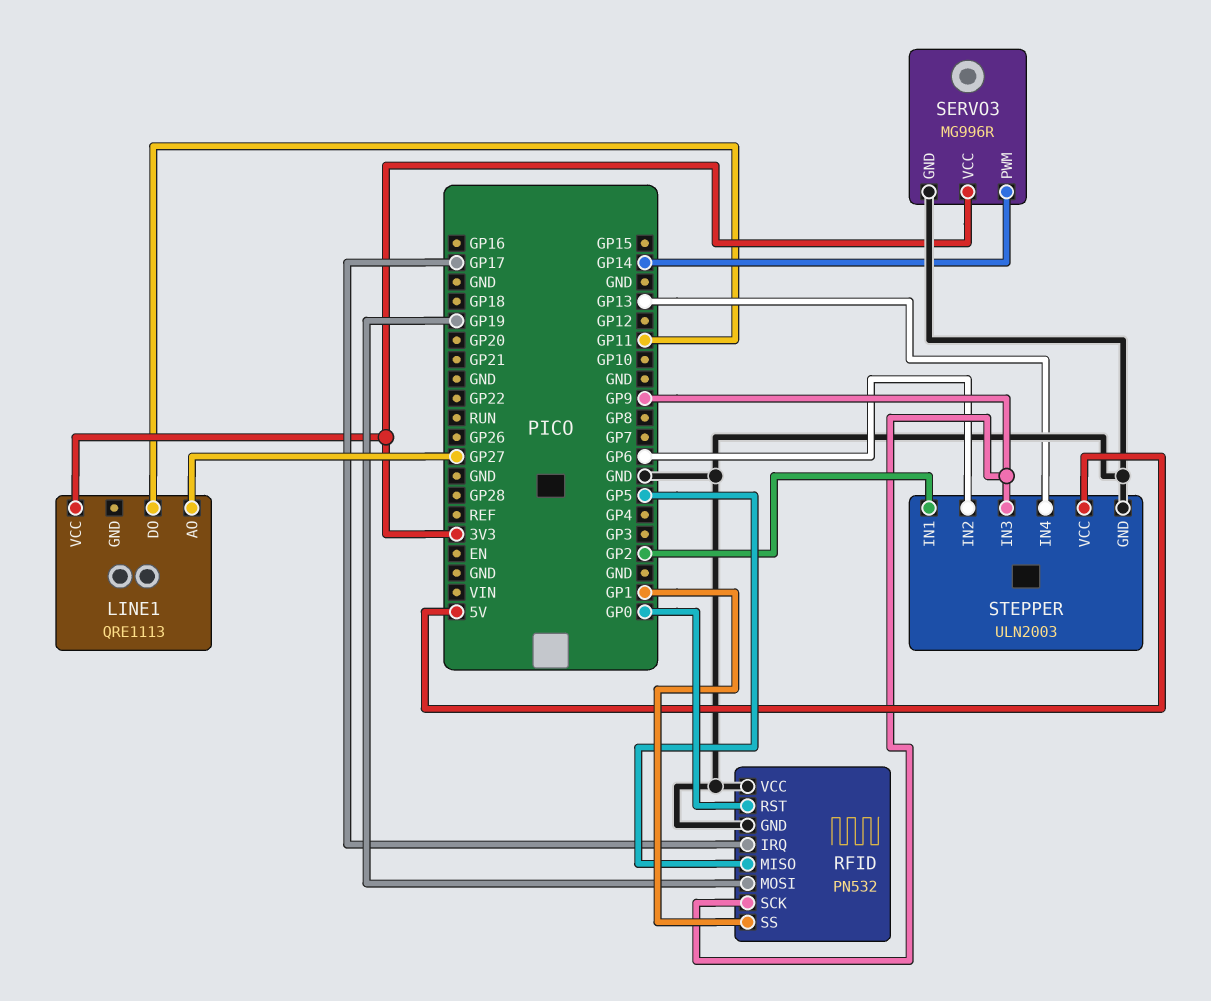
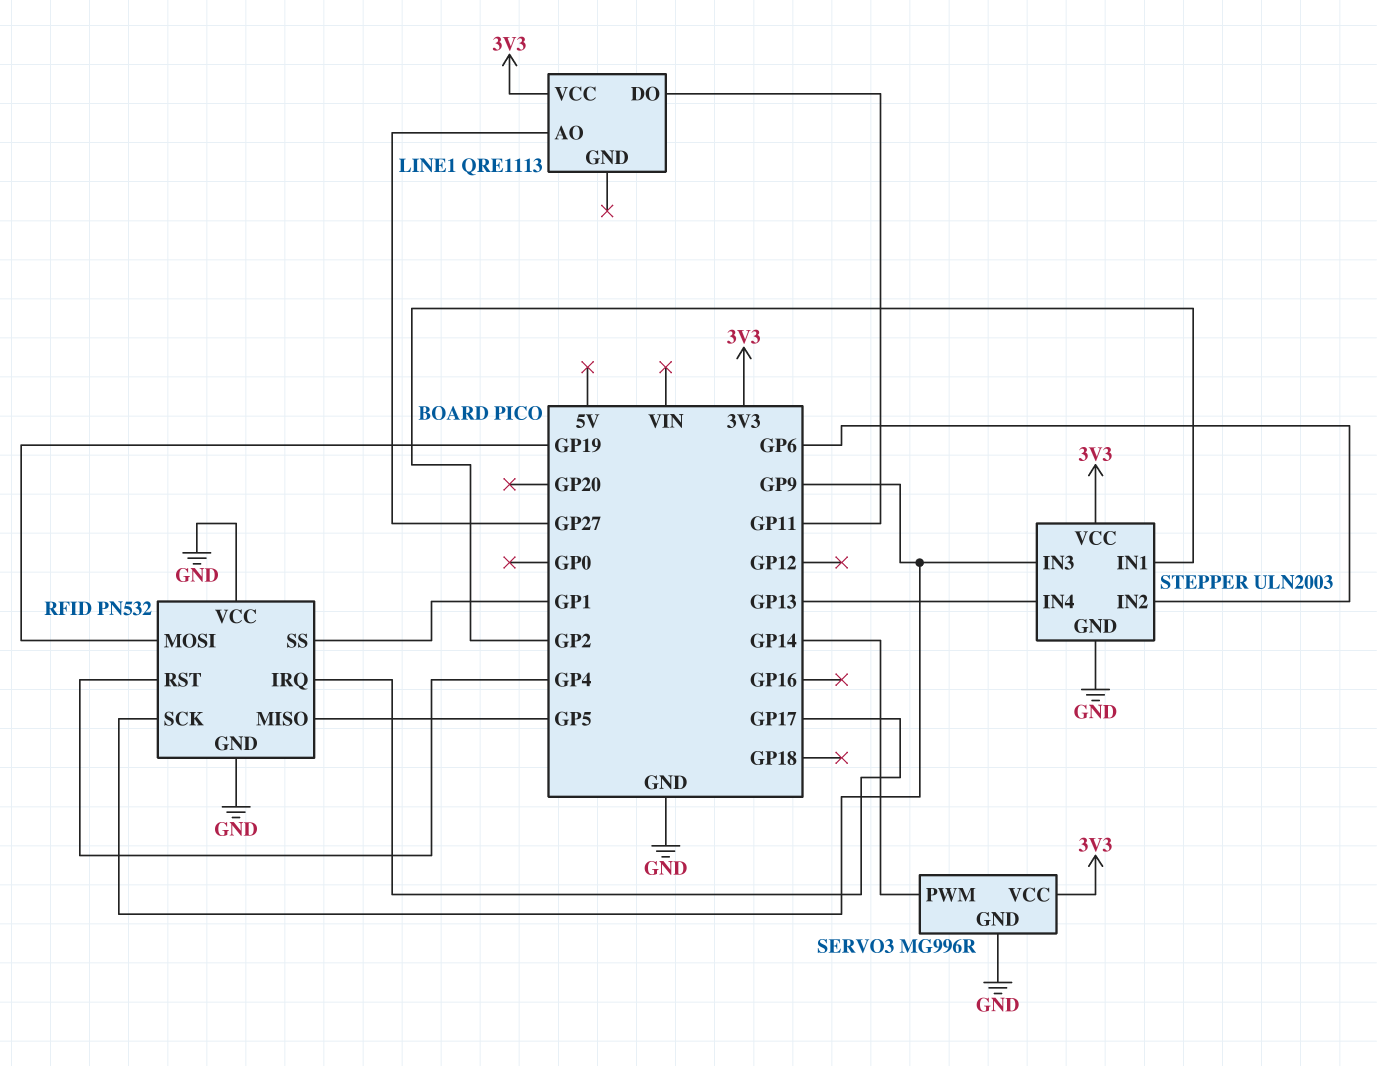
RFID pin RST: GP0 -> GP4
STEPPER pin VCC: 5V -> 3V3

